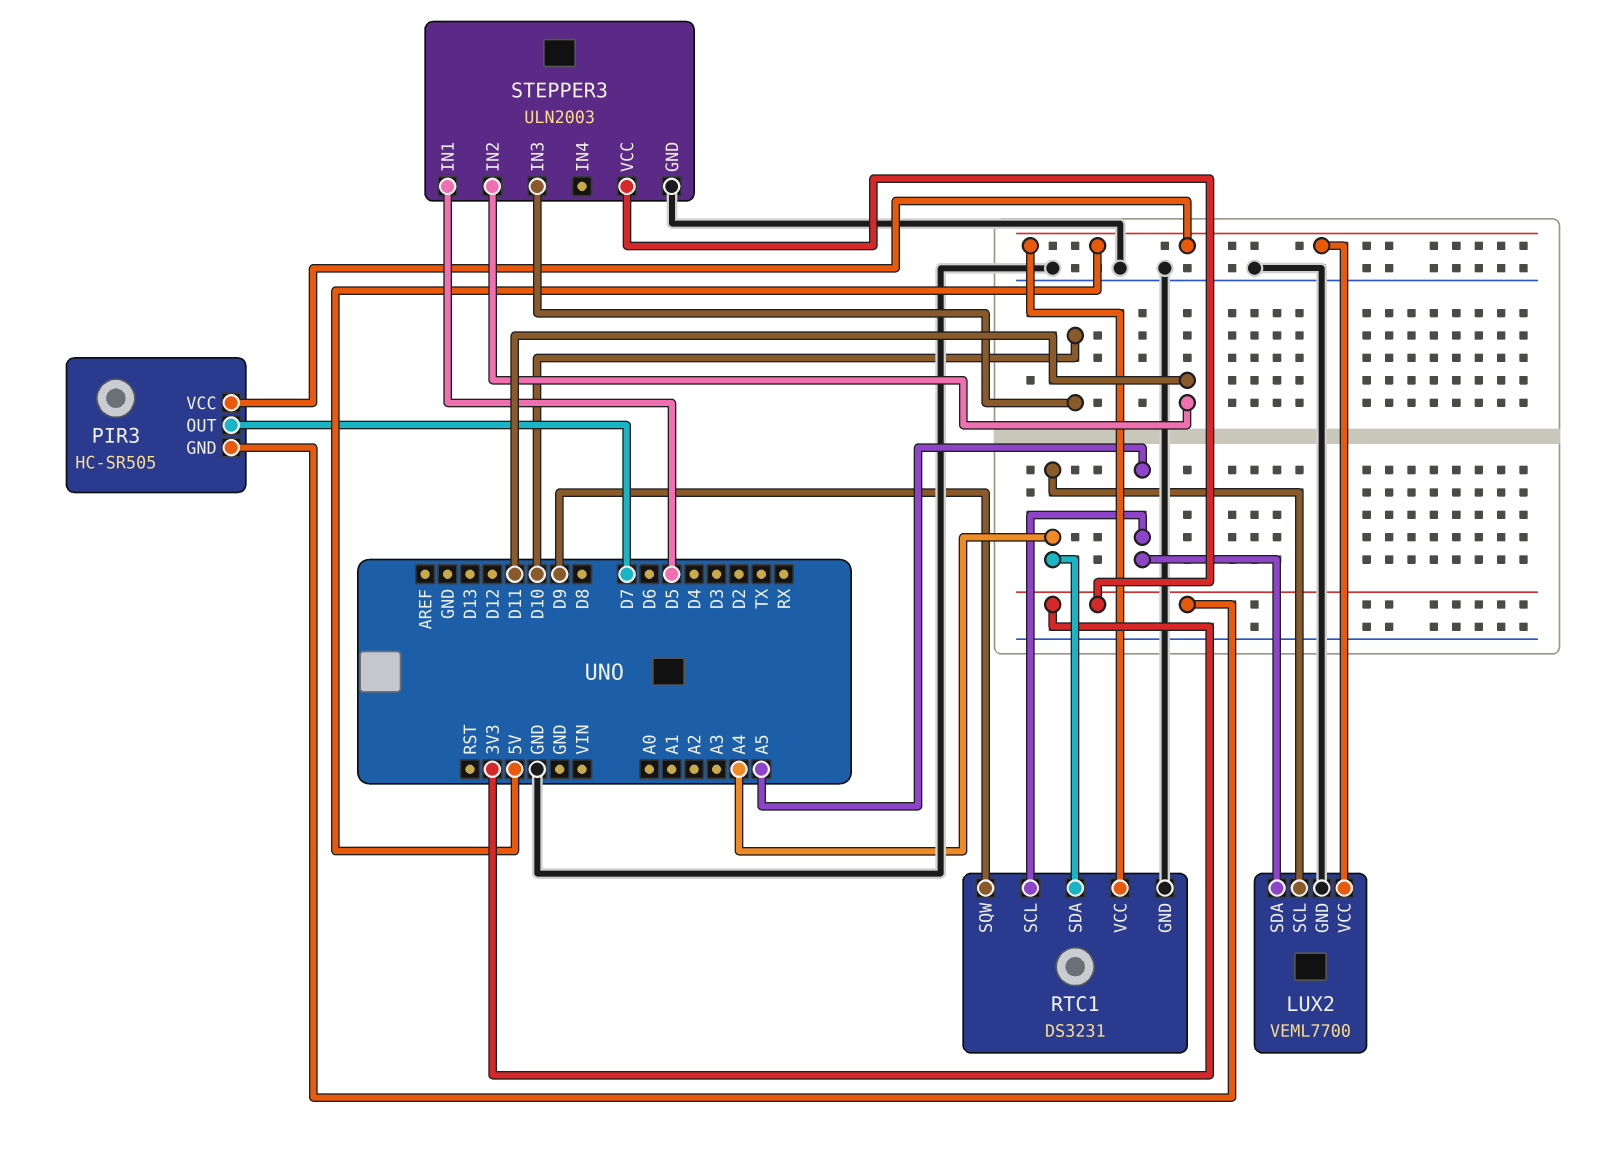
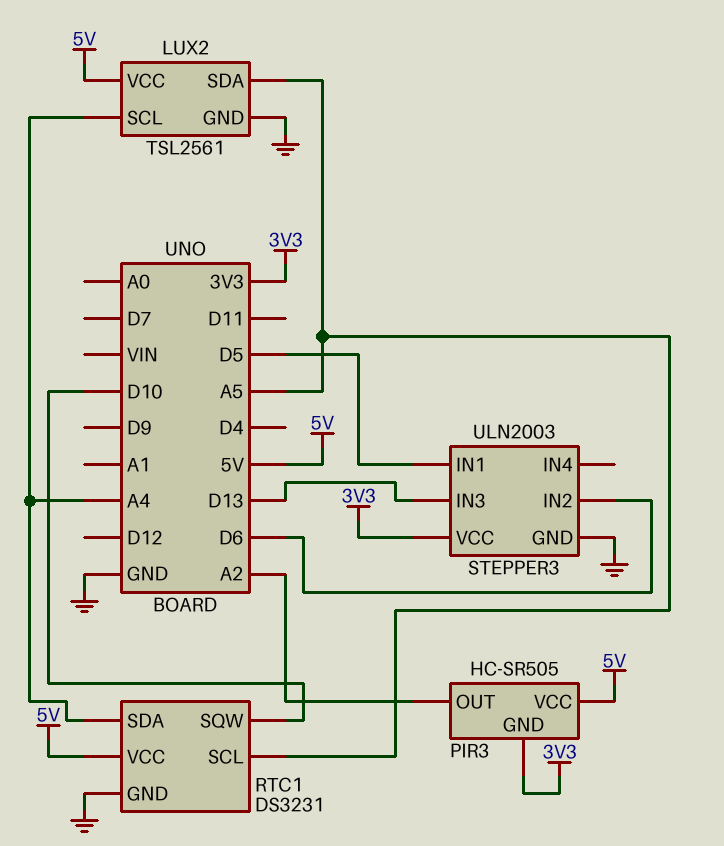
LUX2: VEML7700 -> TSL2561
PIR3 pin OUT: D7 -> A2
RTC1 pin SQW: D9 -> D10
STEPPER3 pin IN2: D11 -> D6
STEPPER3 pin IN3: D10 -> D13

